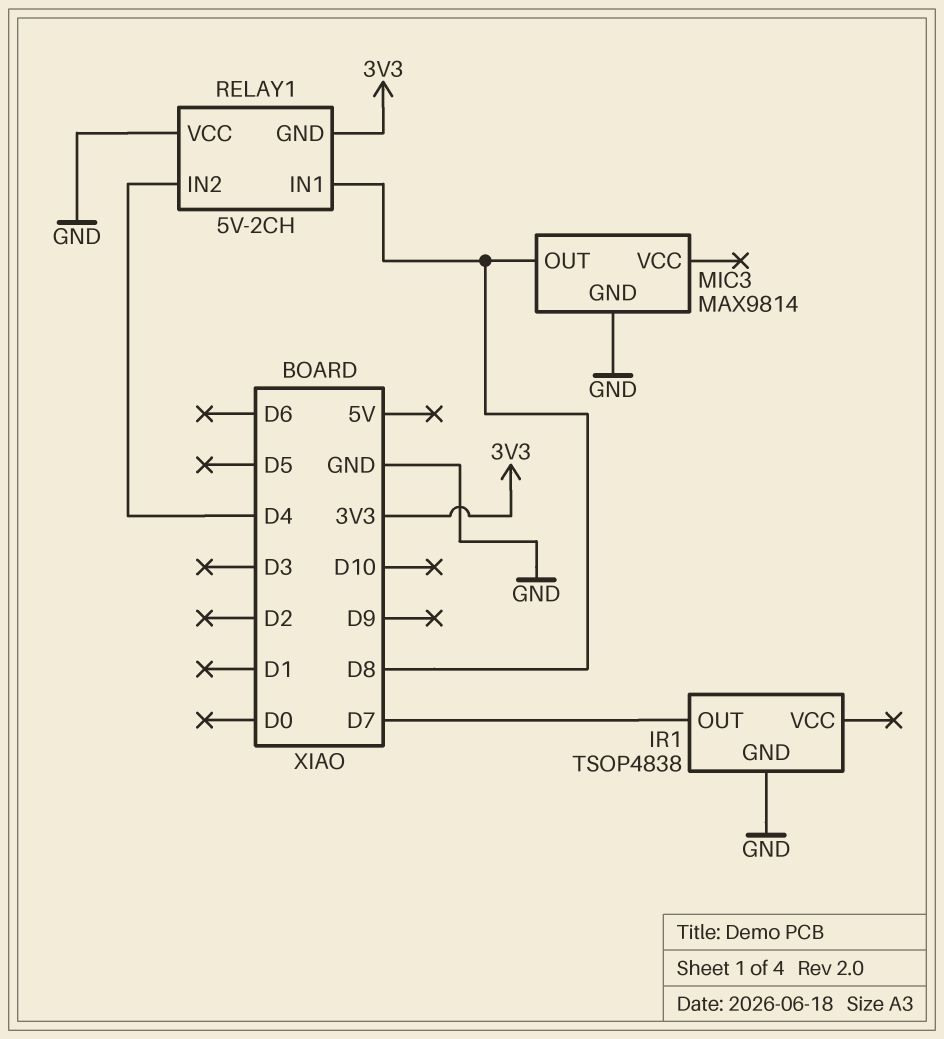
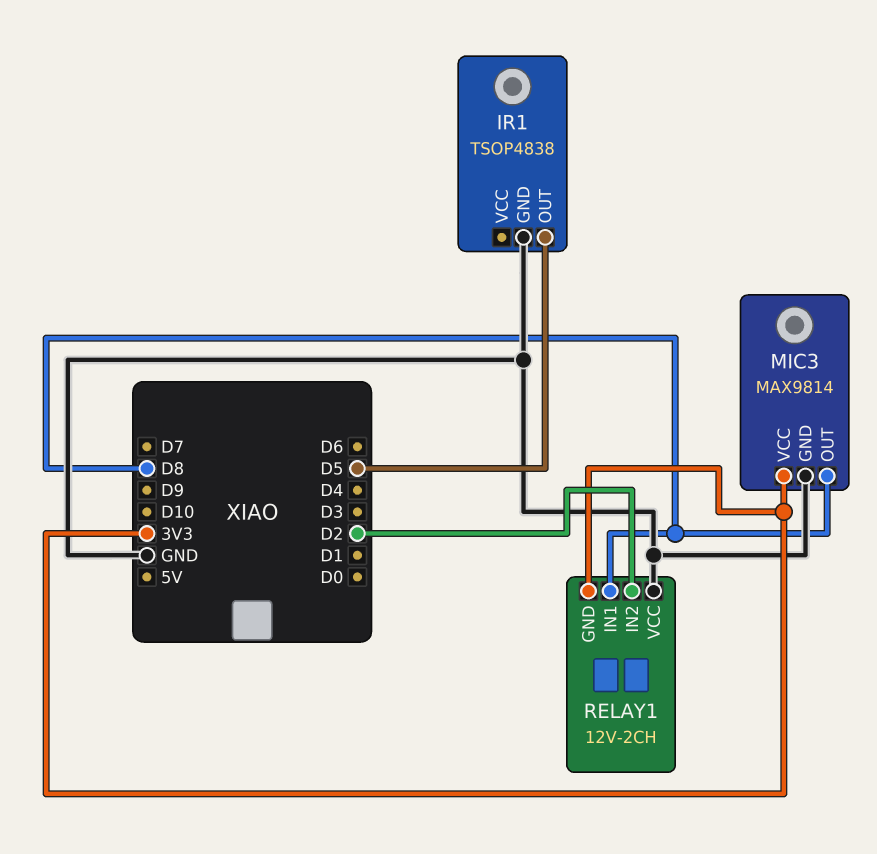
IR1 pin OUT: D7 -> D5
MIC3 pin VCC: none -> 3V3
RELAY1: 5V-2CH -> 12V-2CH
RELAY1 pin IN2: D4 -> D2

